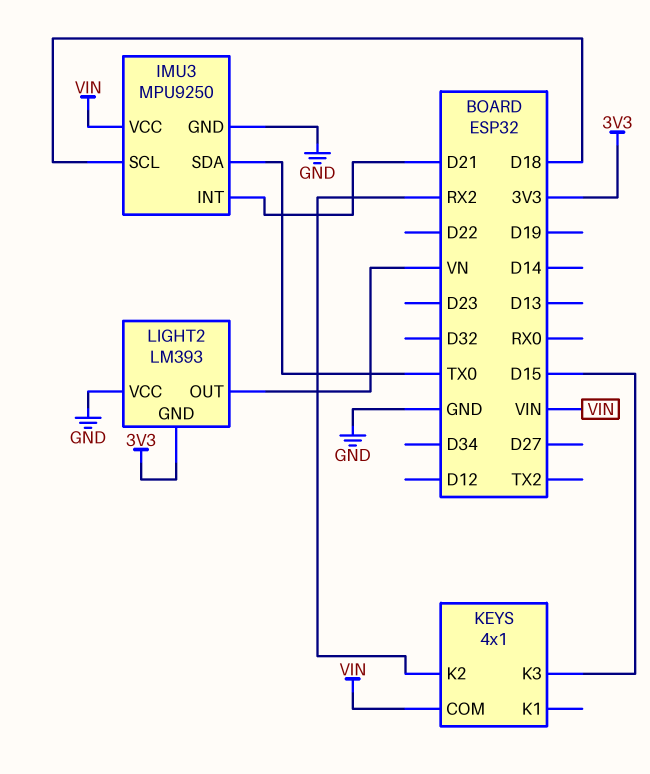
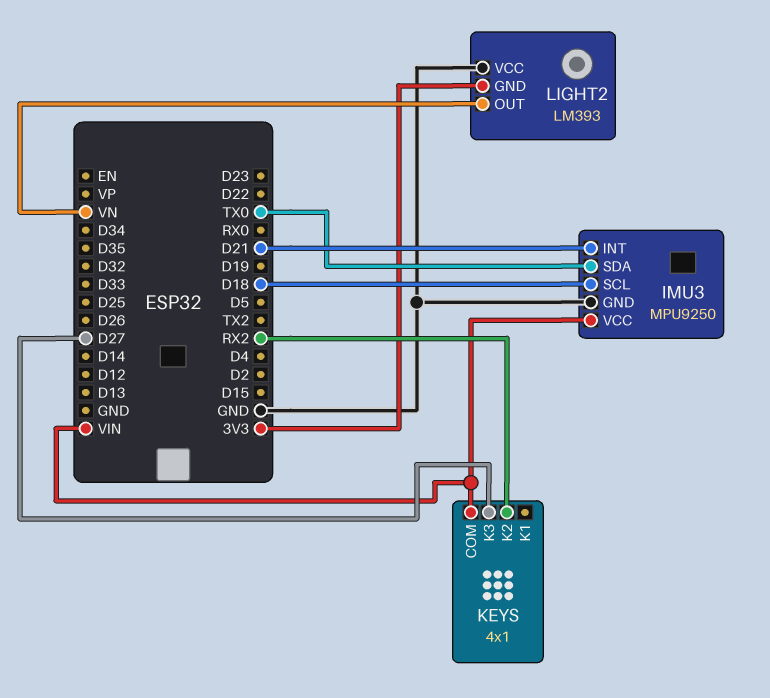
KEYS pin K3: D15 -> D27

